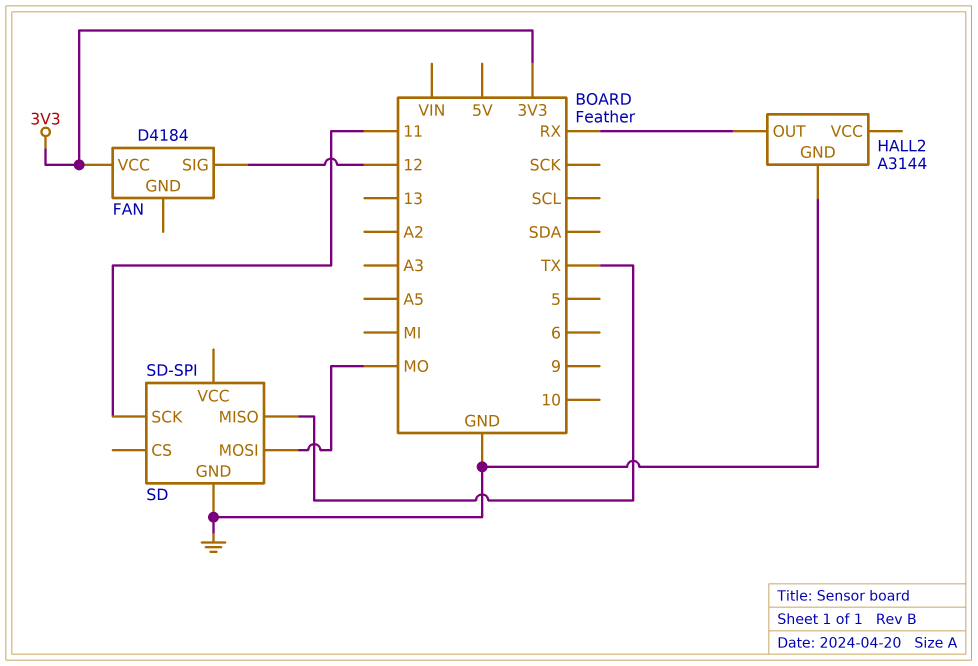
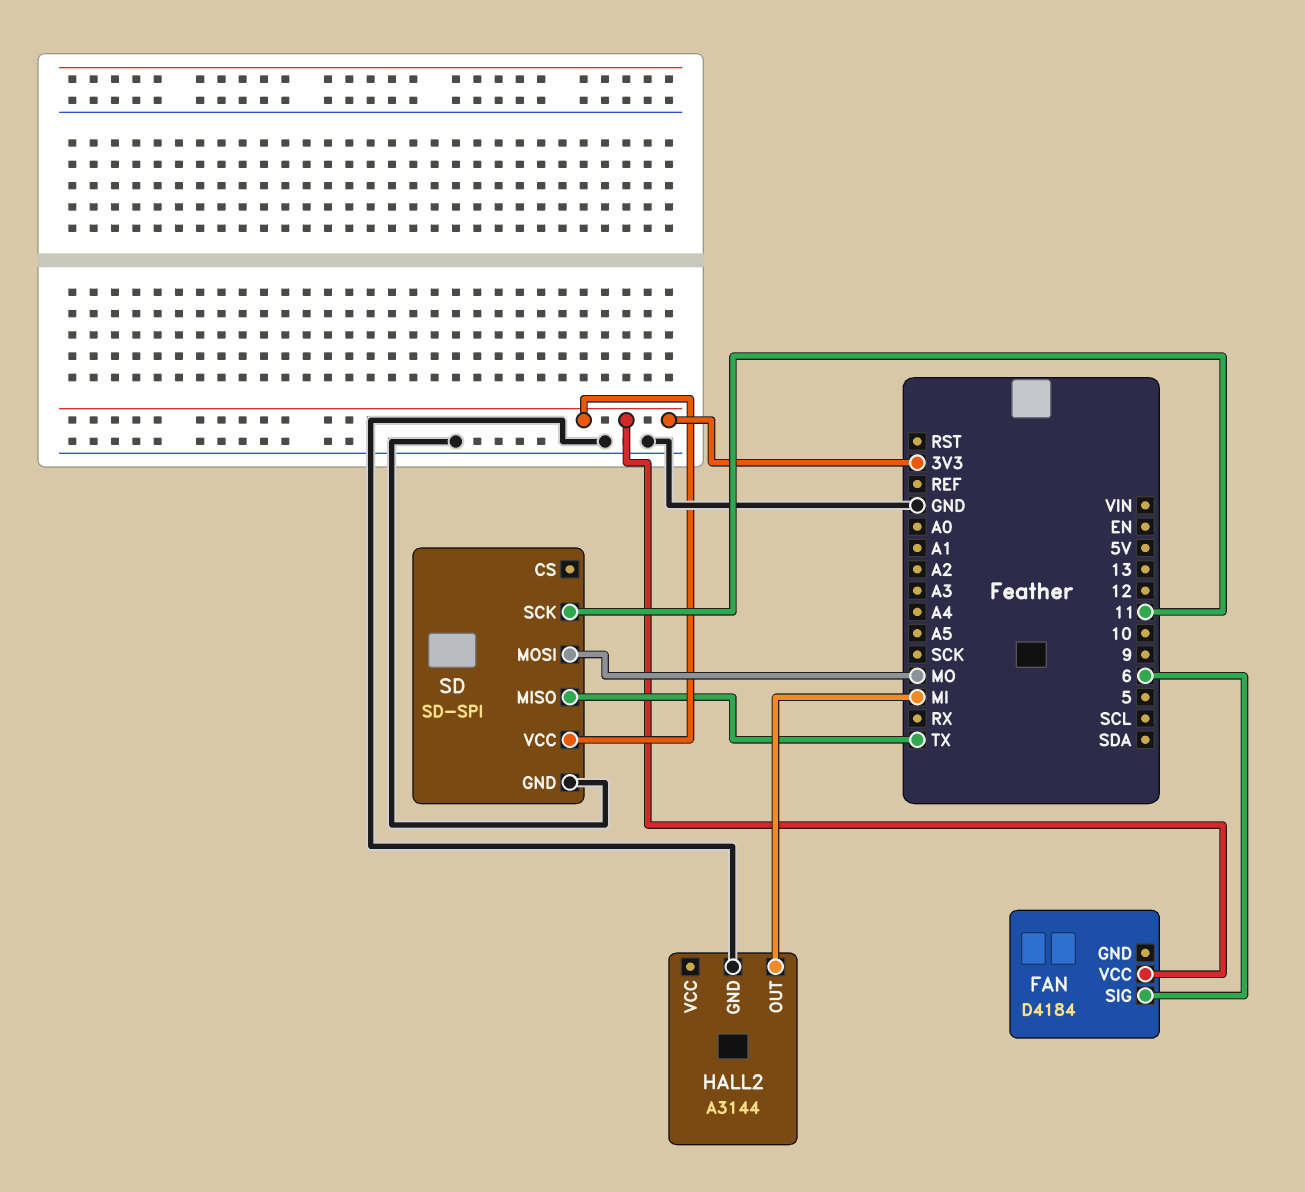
FAN pin SIG: 12 -> 6
HALL2 pin OUT: RX -> MI
SD pin VCC: none -> 3V3

